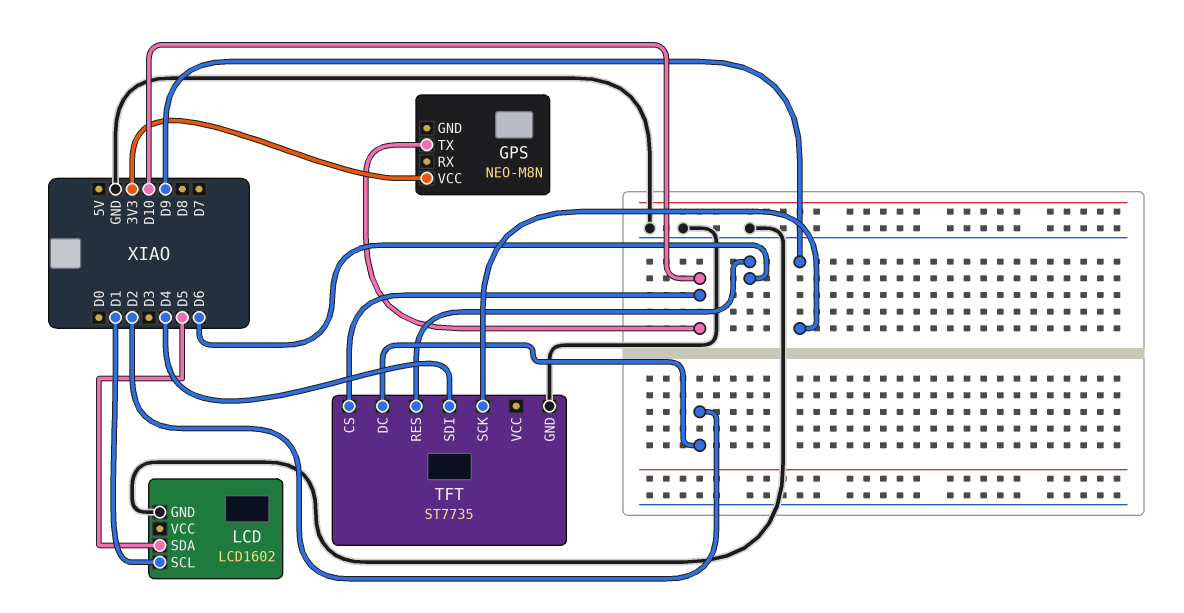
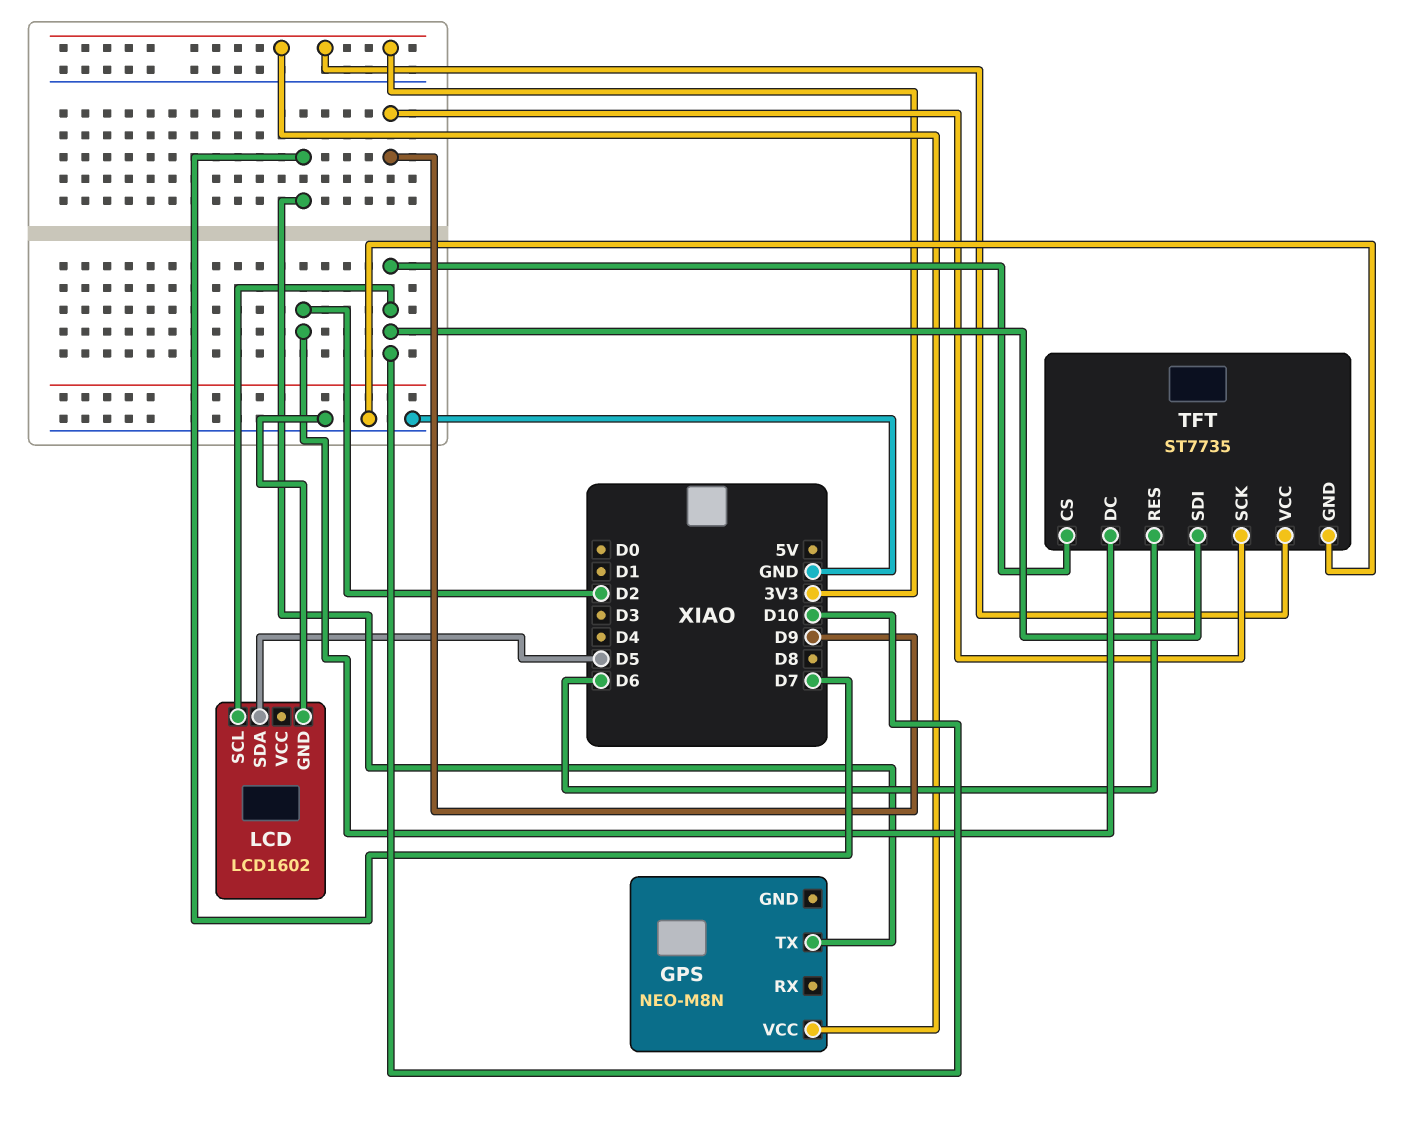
GPS pin TX: D10 -> D7
LCD pin SCL: D1 -> D10
TFT pin SDI: D4 -> D10
TFT pin VCC: none -> 3V3

